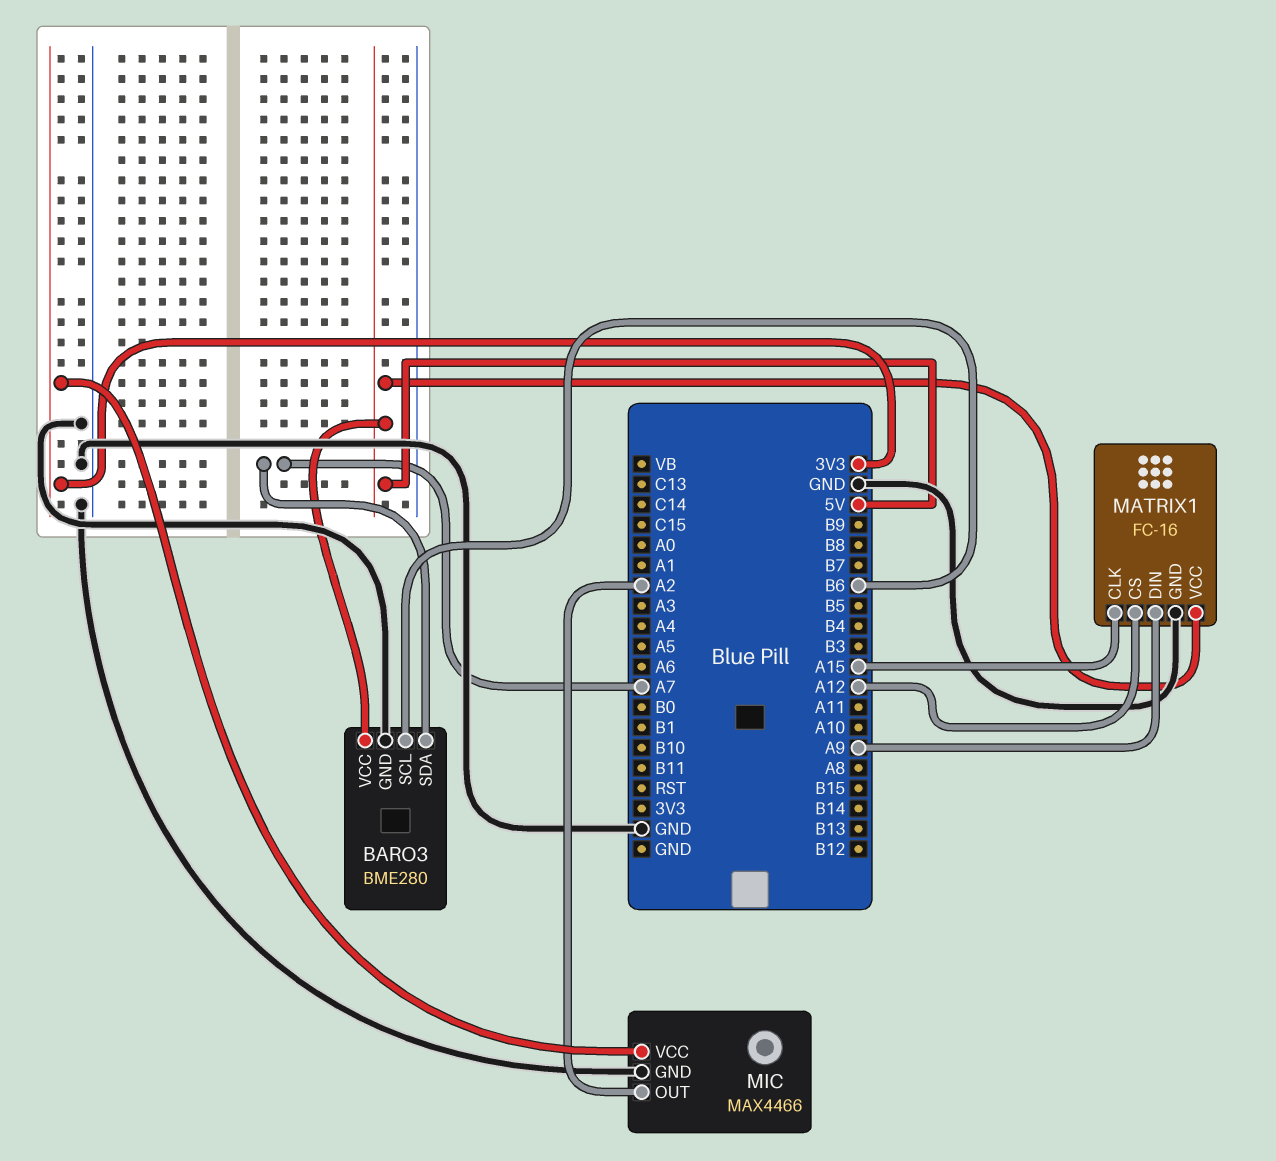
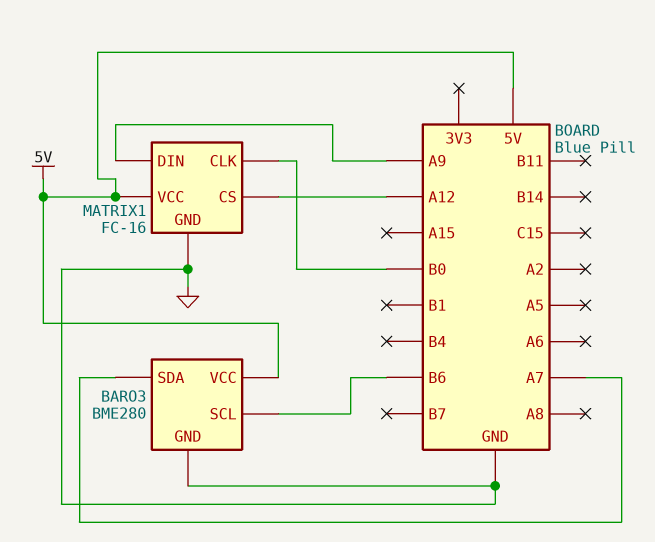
MATRIX1 pin CLK: A15 -> B0
MIC: MAX4466 -> none
MIC pin GND: GND -> none
MIC pin OUT: A2 -> none
MIC pin VCC: 3V3 -> none

